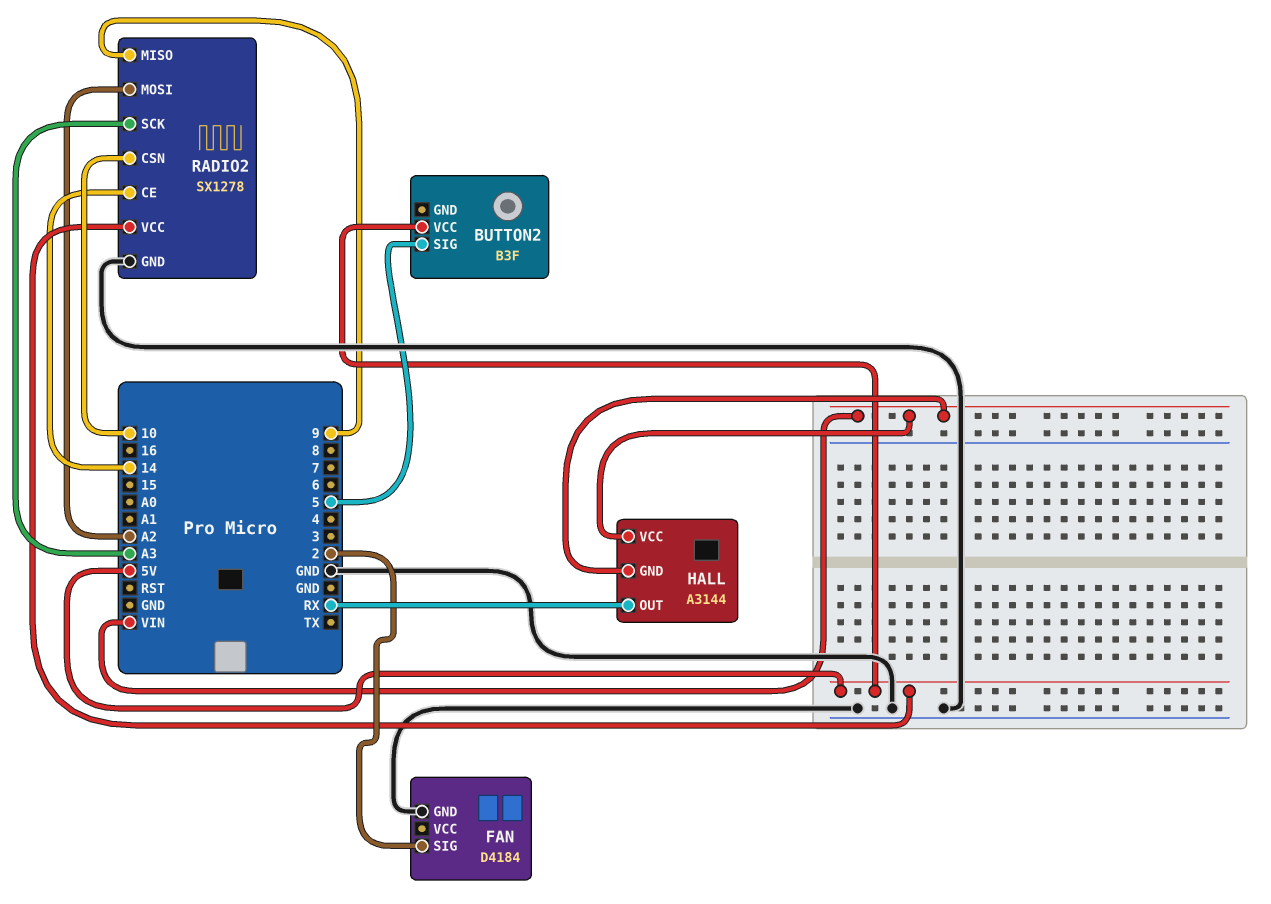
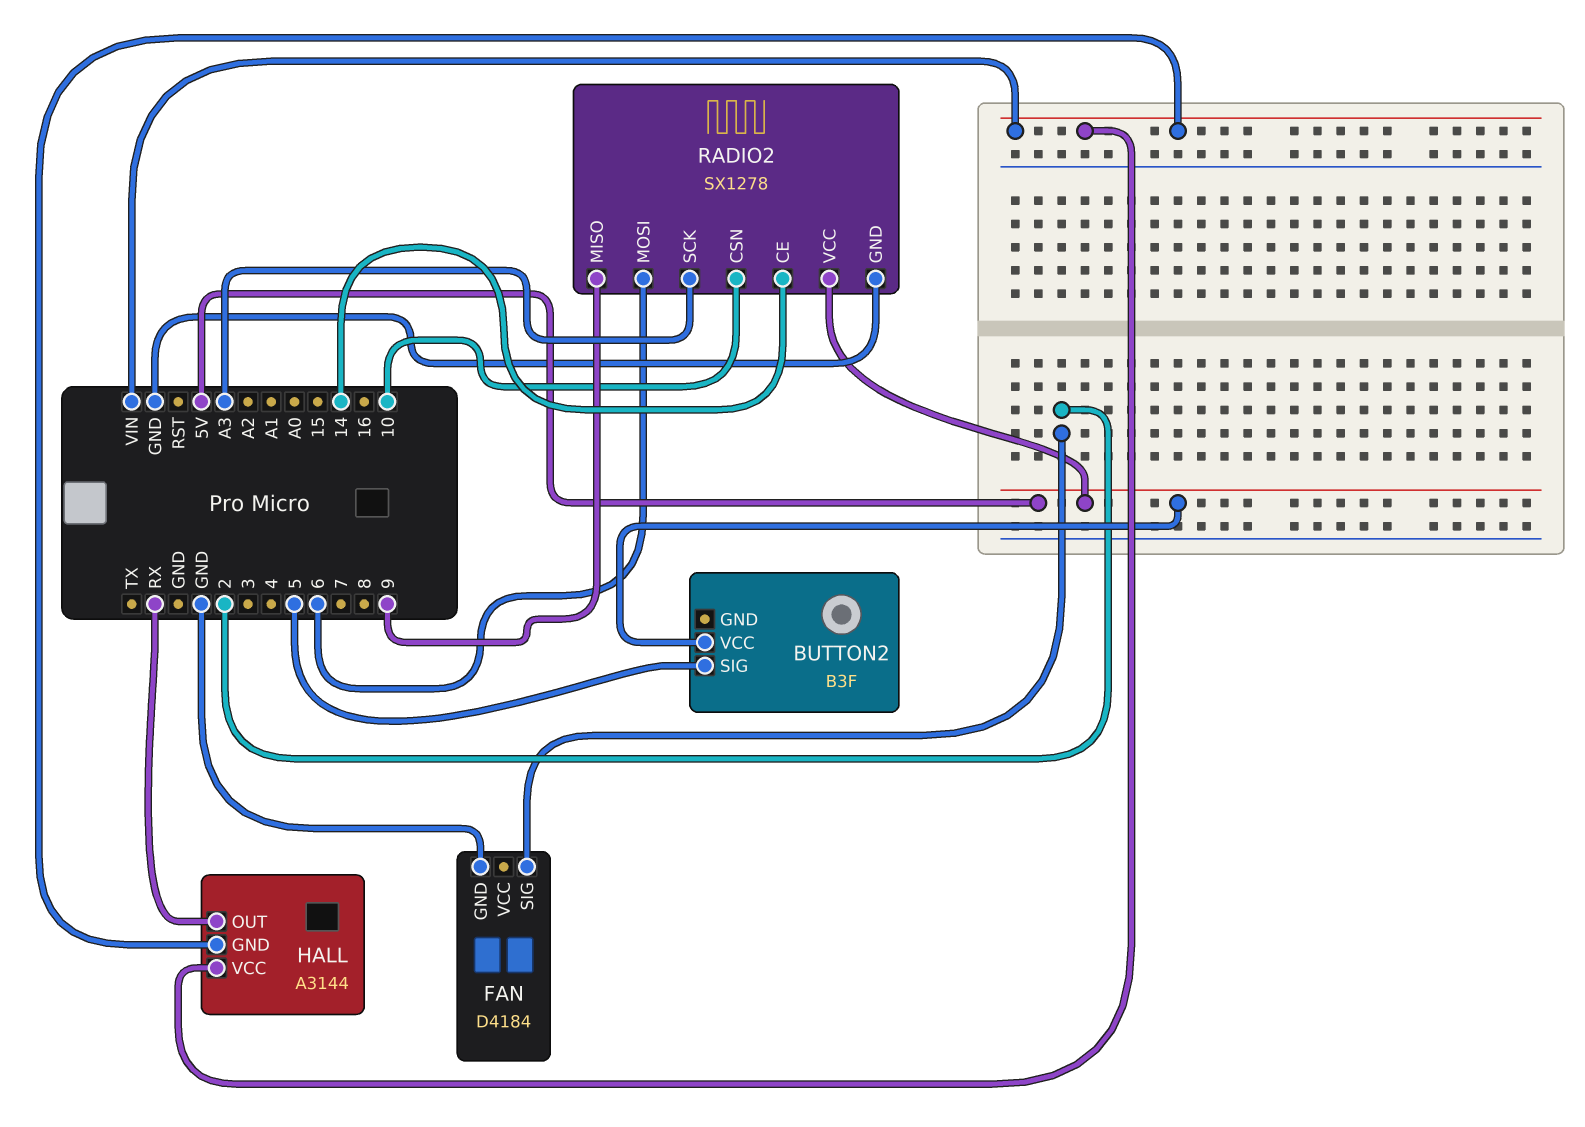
RADIO2 pin MOSI: A2 -> 6

